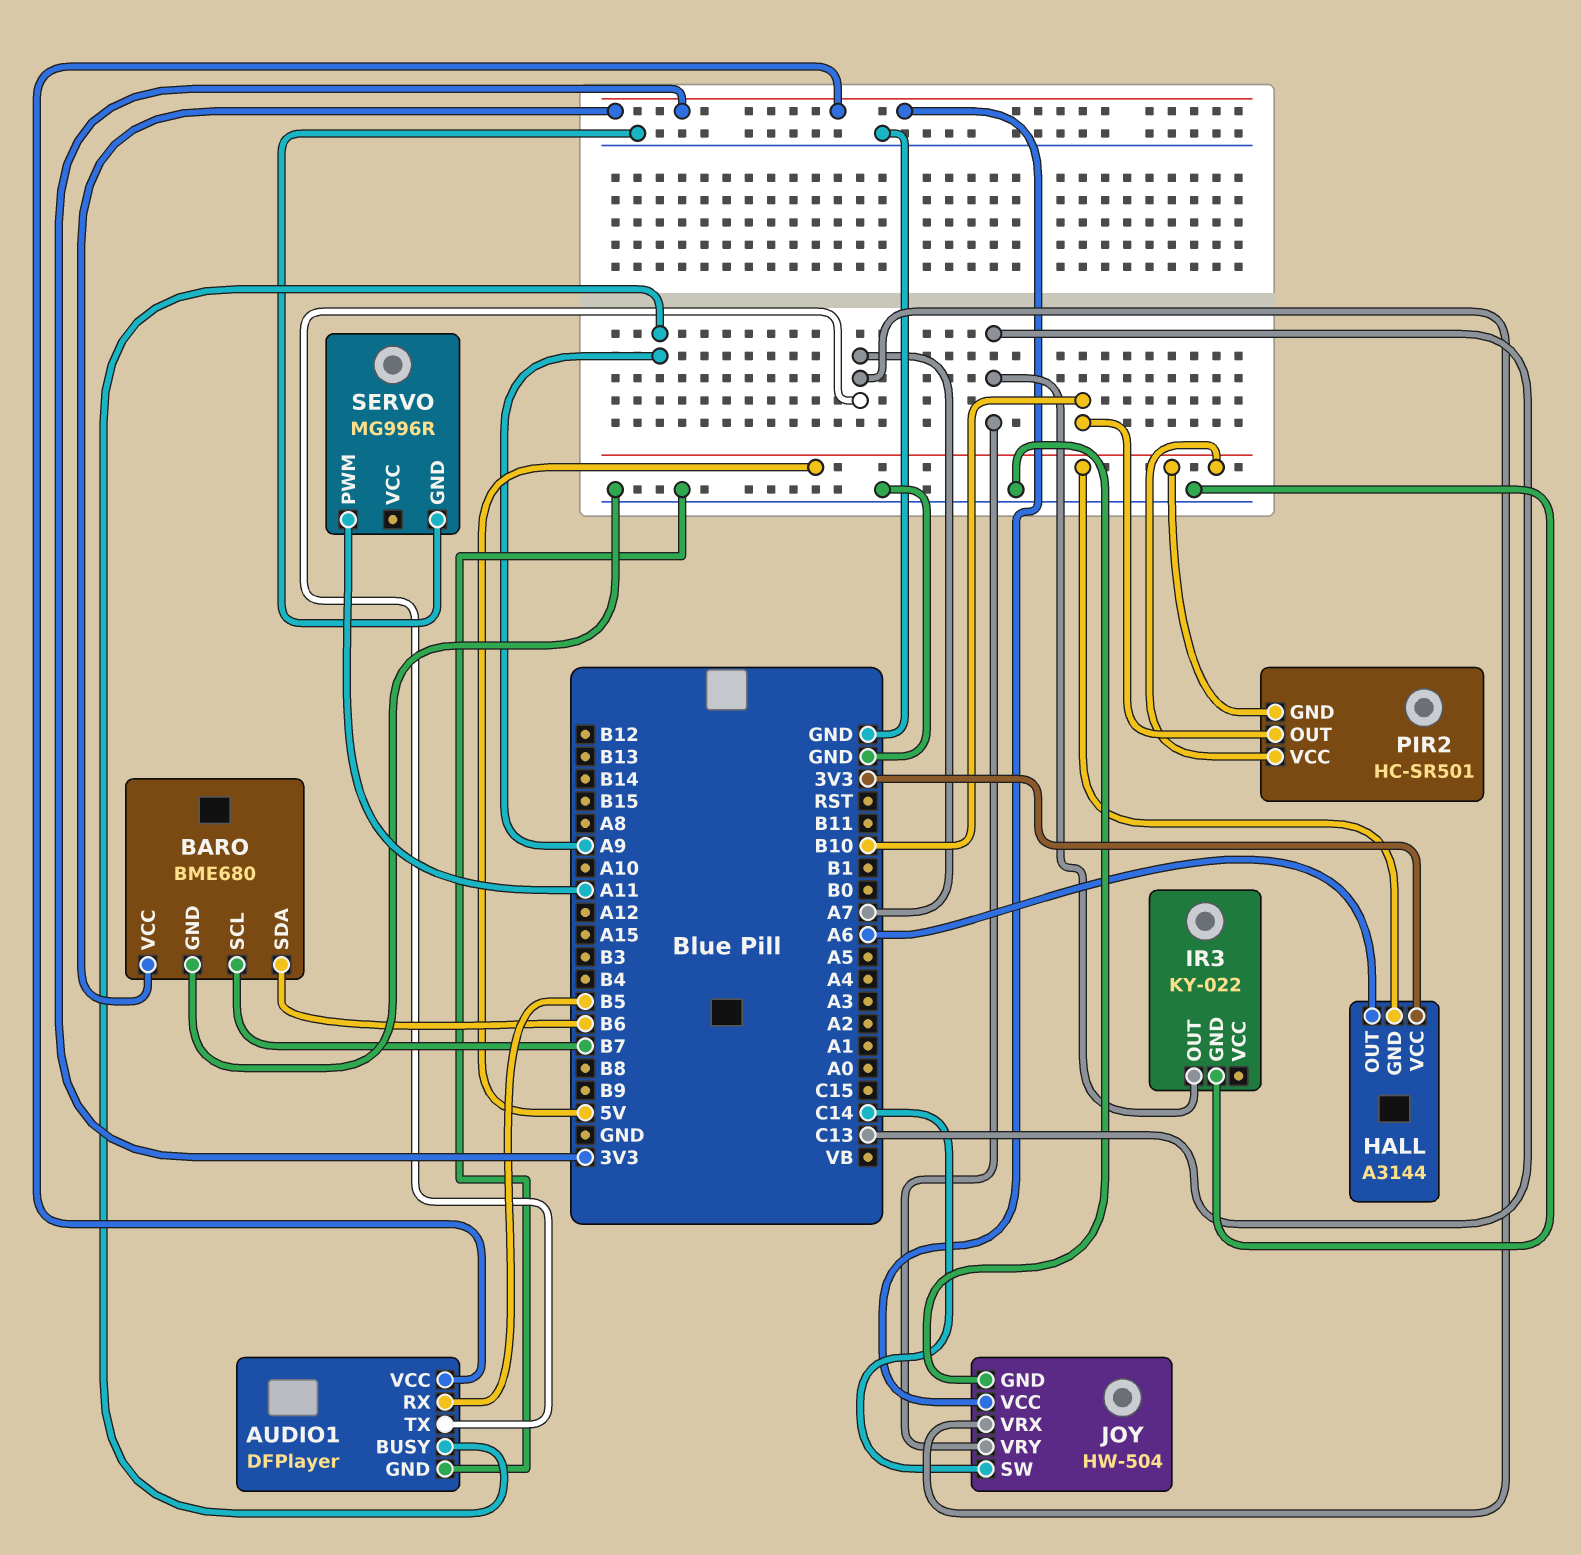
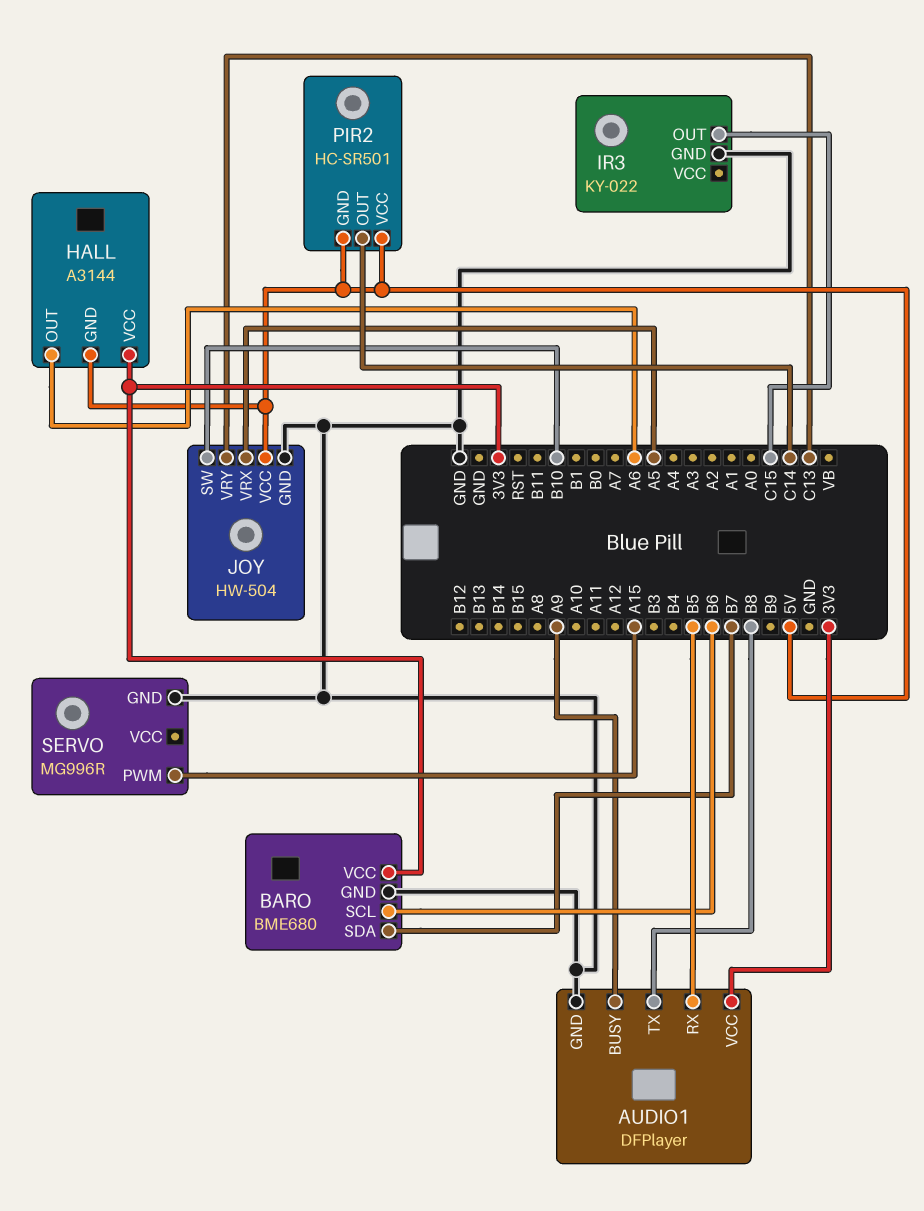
AUDIO1 pin TX: A7 -> B8
BARO pin SCL: B7 -> B6
BARO pin SDA: B6 -> B7
IR3 pin OUT: C13 -> C15
JOY pin SW: C14 -> B10
JOY pin VCC: 3V3 -> 5V
JOY pin VRX: A7 -> A5
PIR2 pin OUT: B10 -> C14
SERVO pin PWM: A11 -> A15

